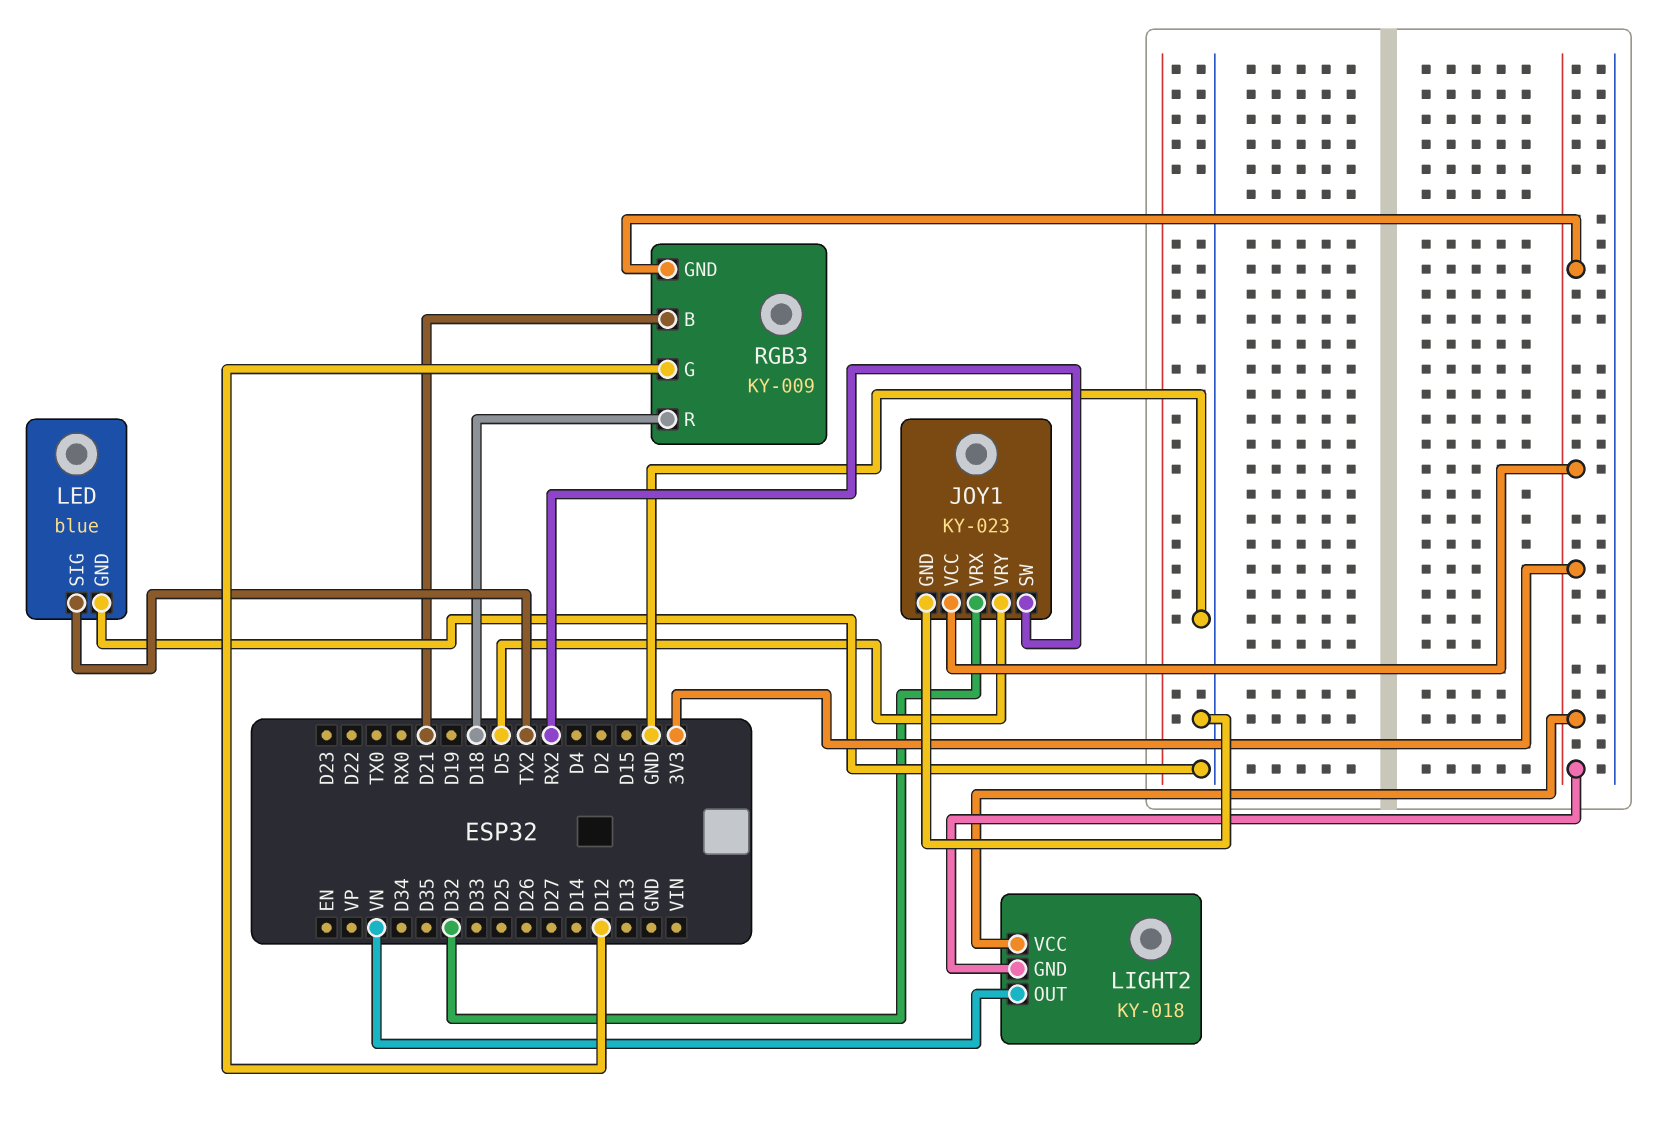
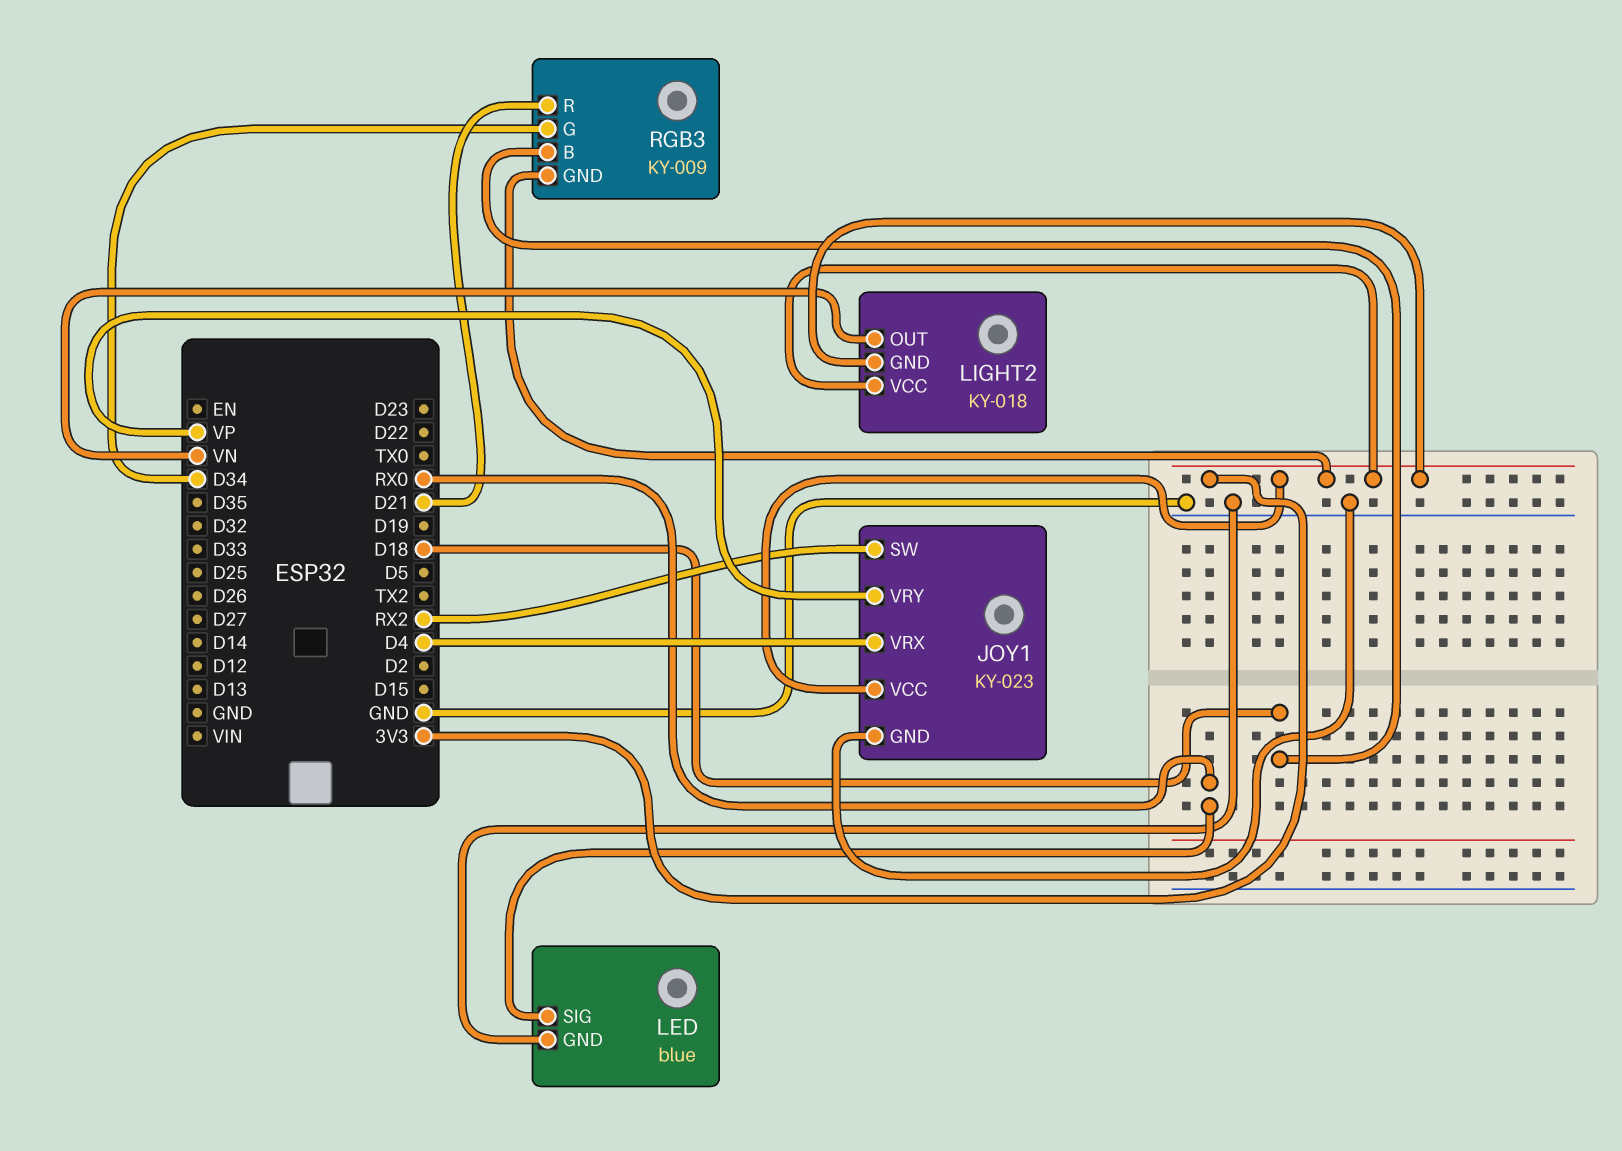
JOY1 pin VRX: D32 -> D4
JOY1 pin VRY: D5 -> VP
LED pin SIG: TX2 -> RX0
RGB3 pin B: D21 -> D18
RGB3 pin G: D12 -> D34
RGB3 pin R: D18 -> D21

